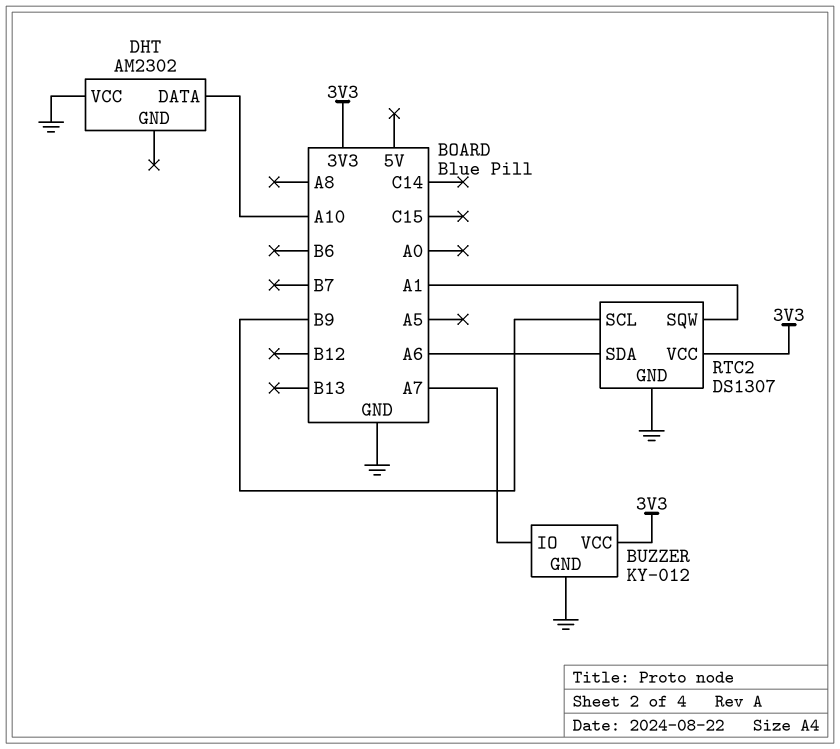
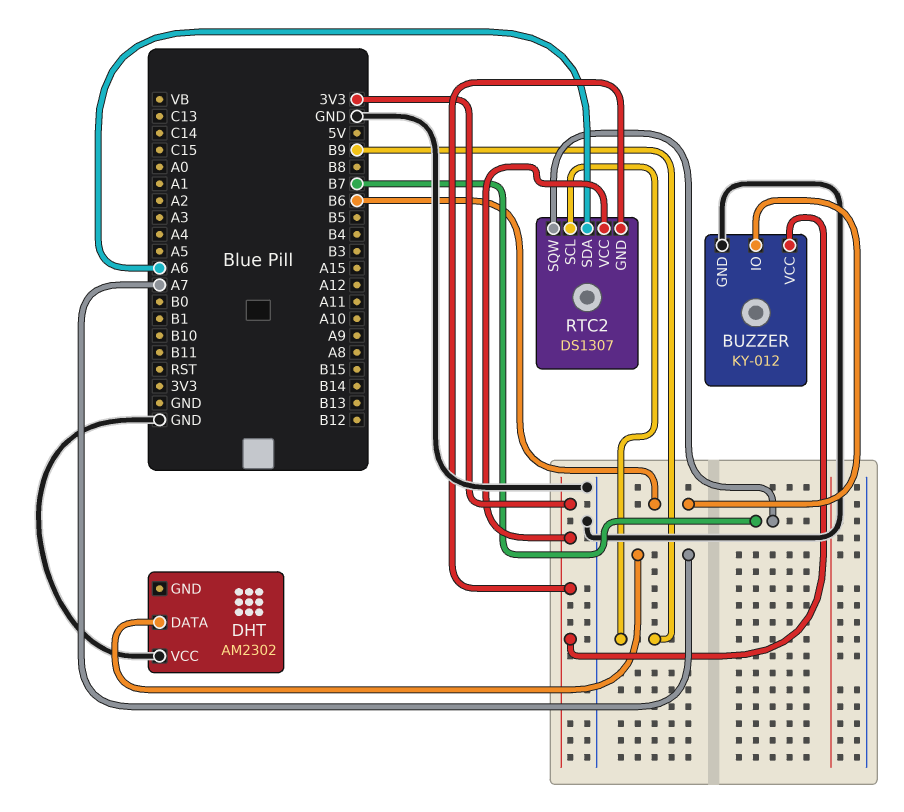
BUZZER pin IO: A7 -> B6
DHT pin DATA: A10 -> A7
RTC2 pin GND: GND -> 3V3
RTC2 pin SQW: A1 -> B7

